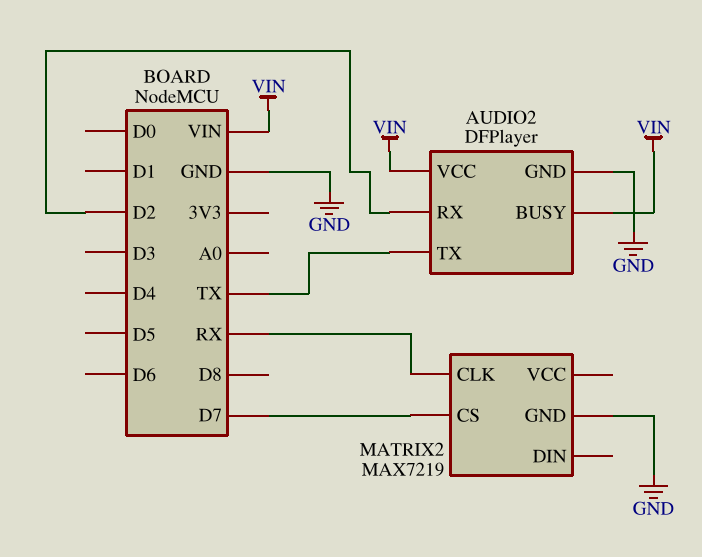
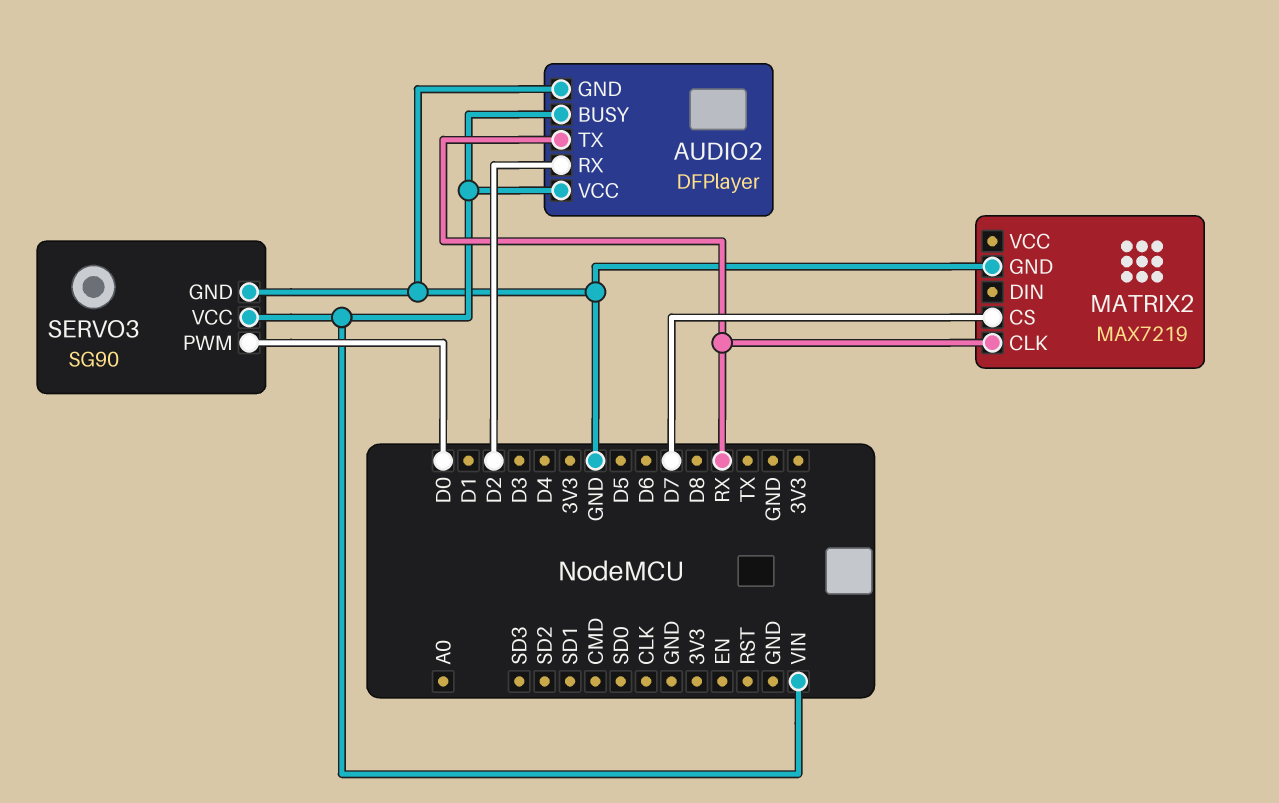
AUDIO2 pin TX: TX -> RX
SERVO3: none -> SG90
SERVO3 pin GND: none -> GND
SERVO3 pin PWM: none -> D0
SERVO3 pin VCC: none -> VIN

